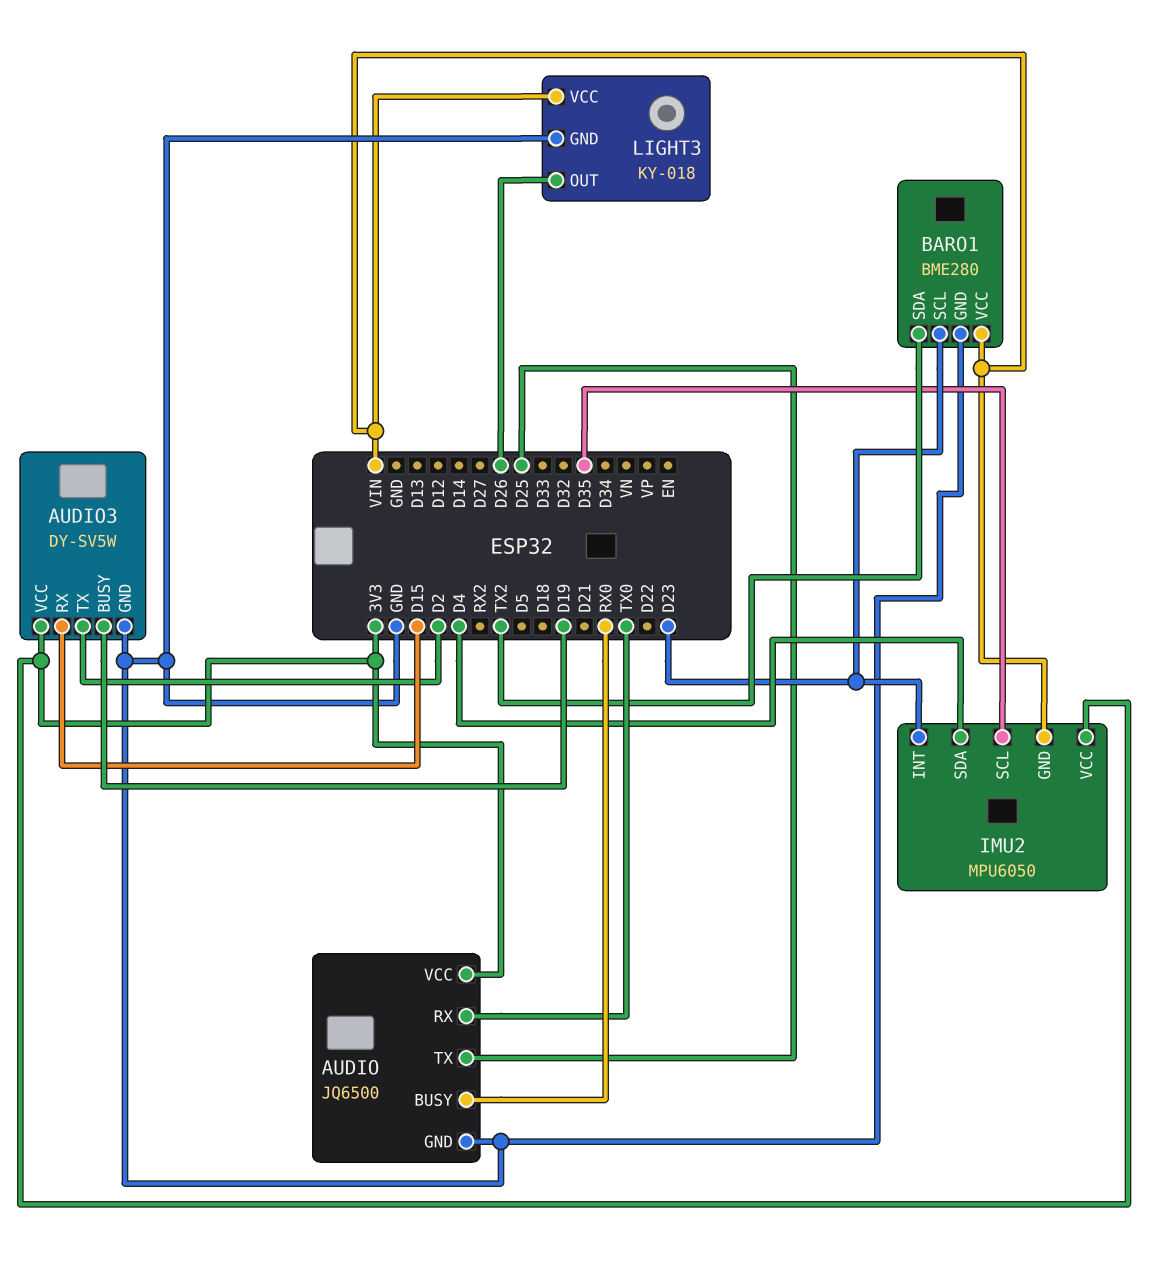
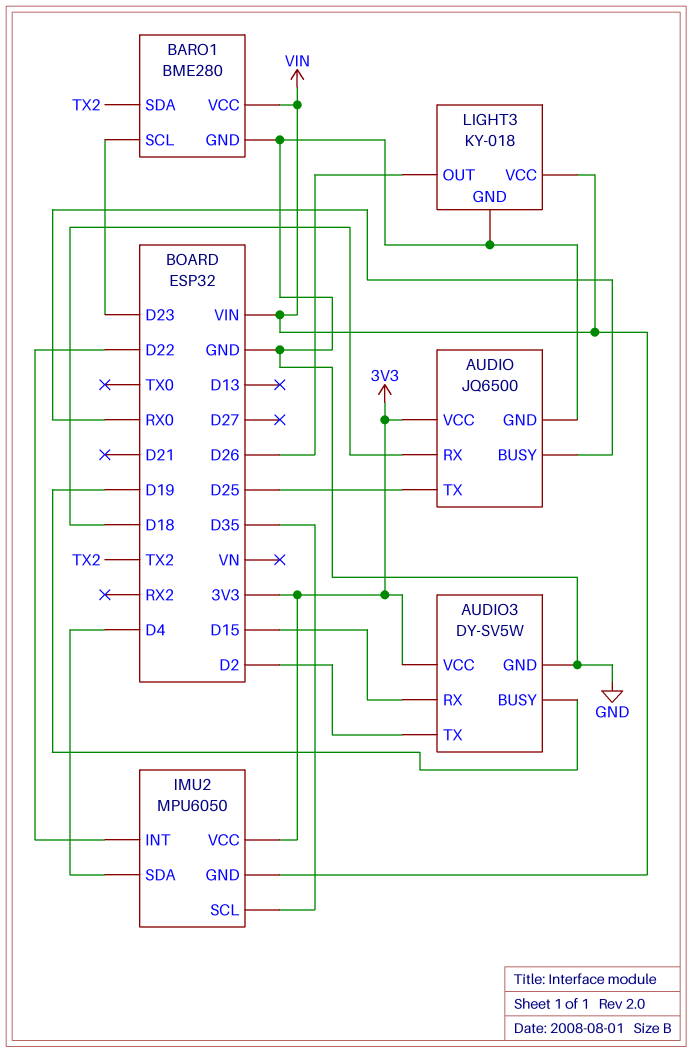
AUDIO pin RX: TX0 -> D18
IMU2 pin INT: D23 -> D22

